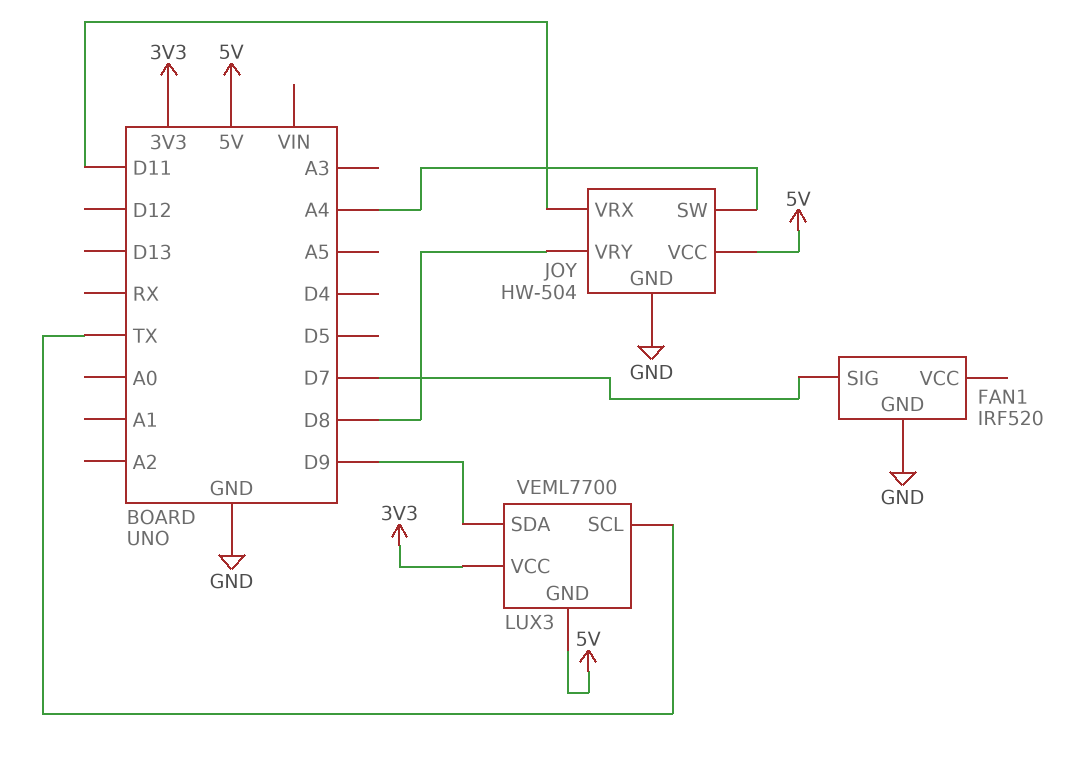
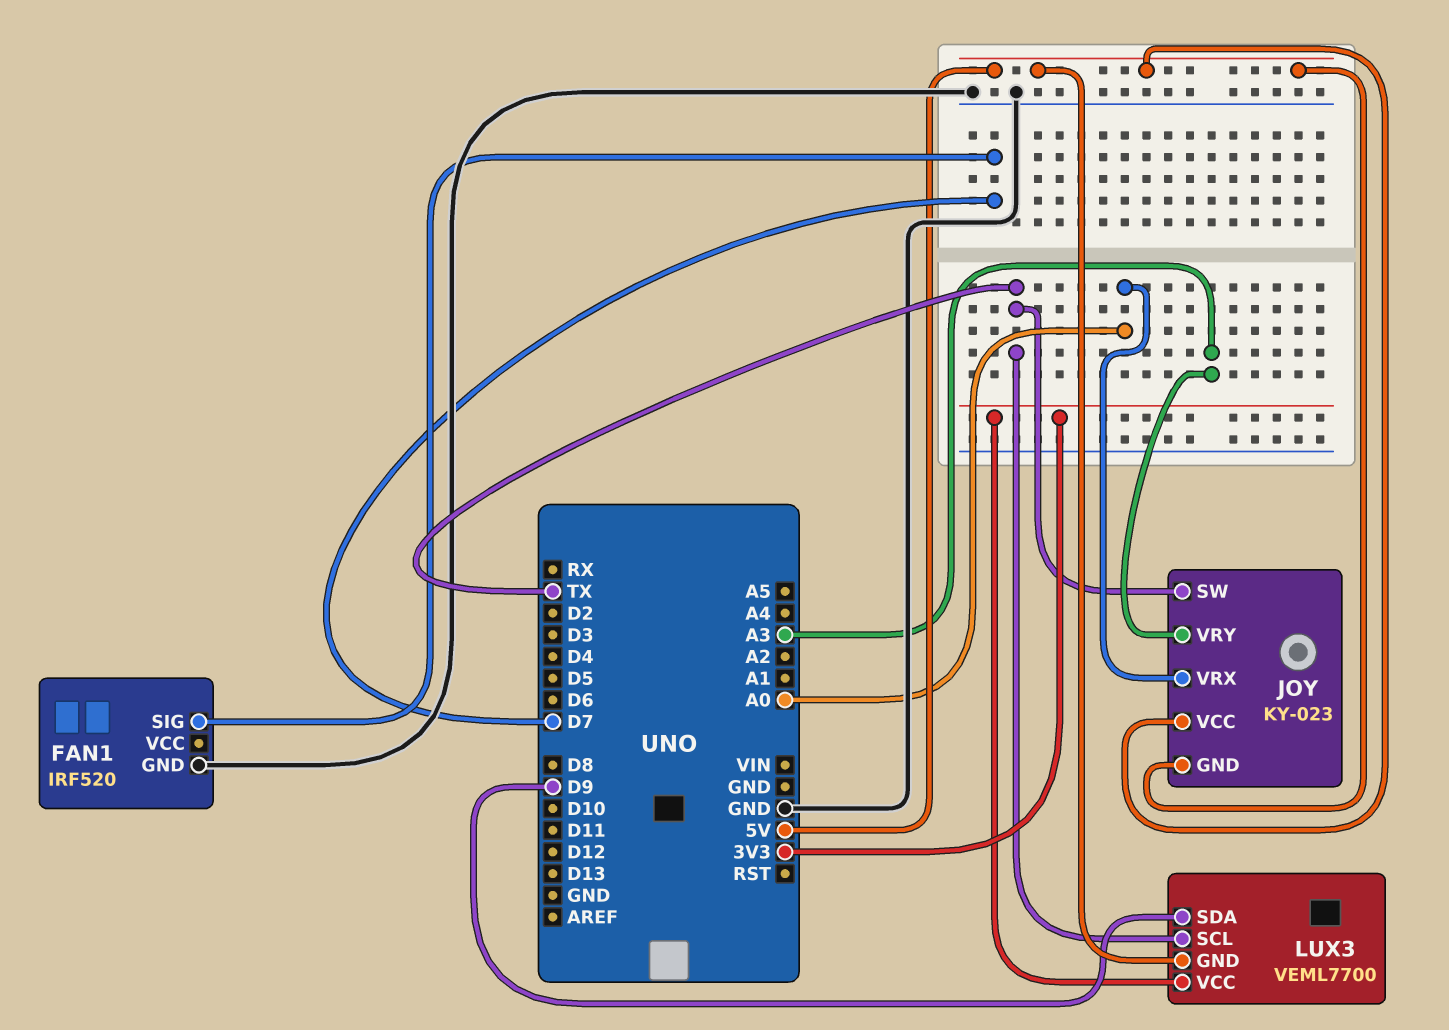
JOY: HW-504 -> KY-023
JOY pin GND: GND -> 5V
JOY pin SW: A4 -> TX
JOY pin VRX: D11 -> A0
JOY pin VRY: D8 -> A3

